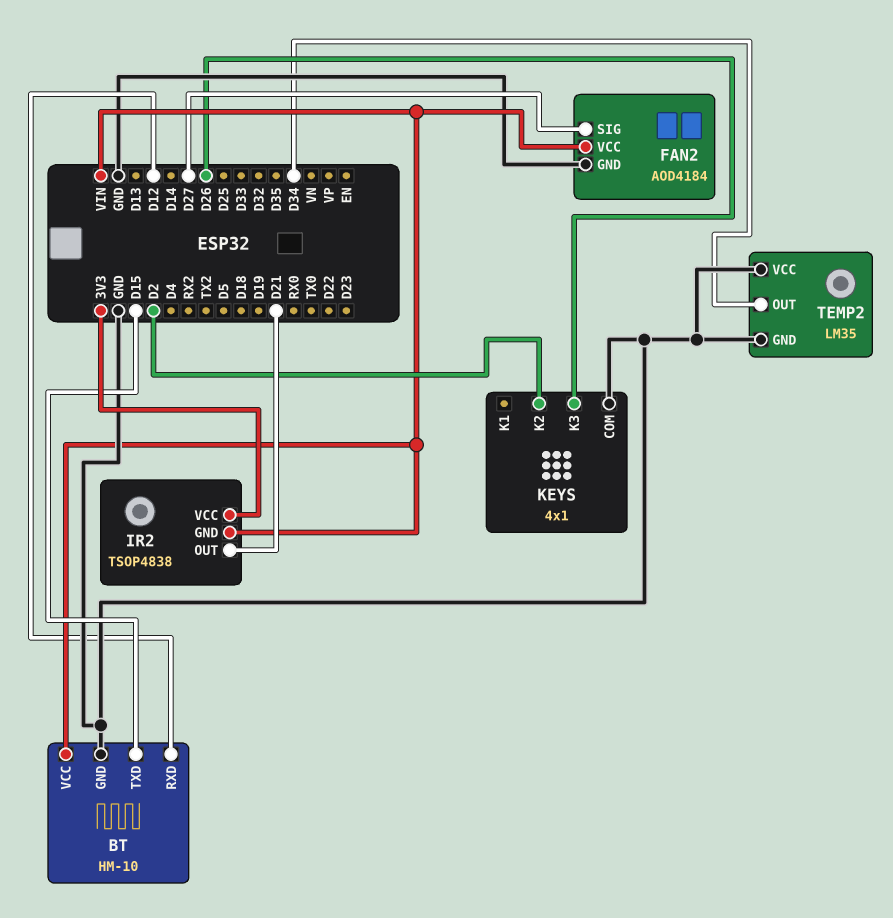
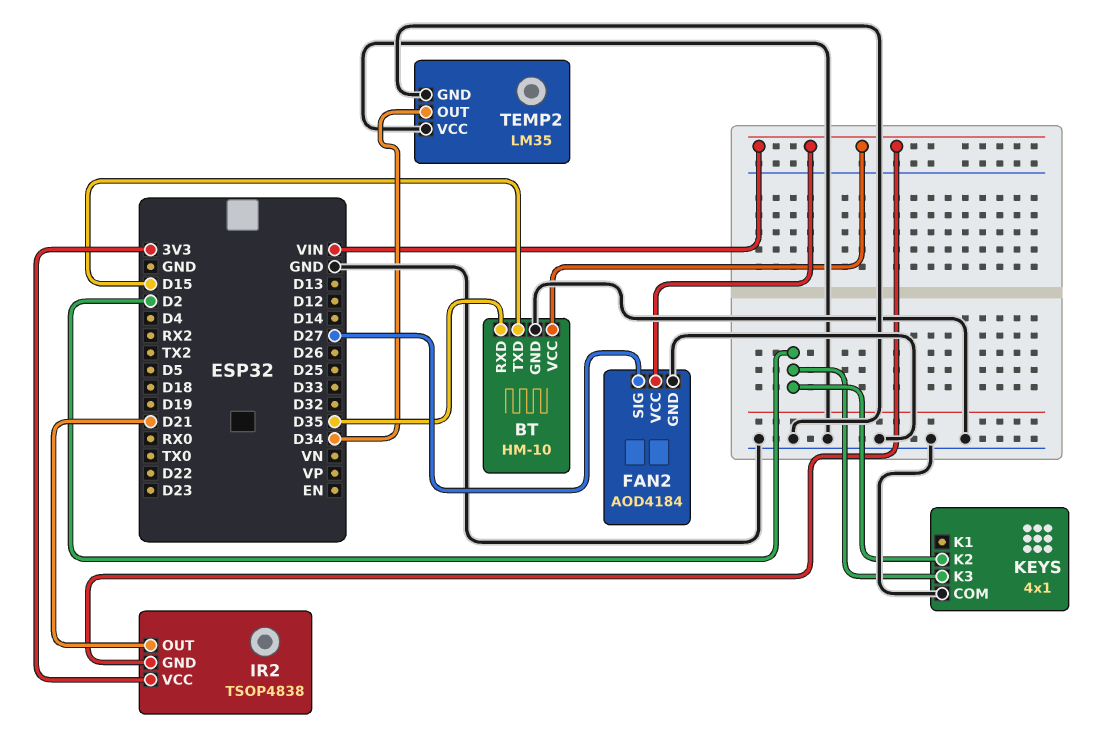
BT pin RXD: D12 -> D35
KEYS pin K3: D26 -> D2

